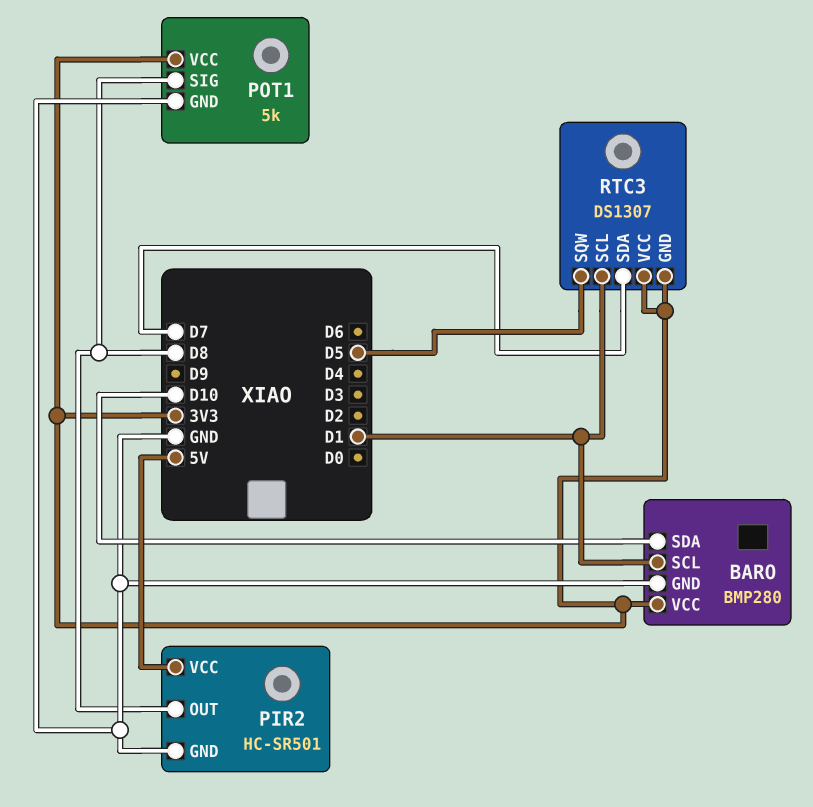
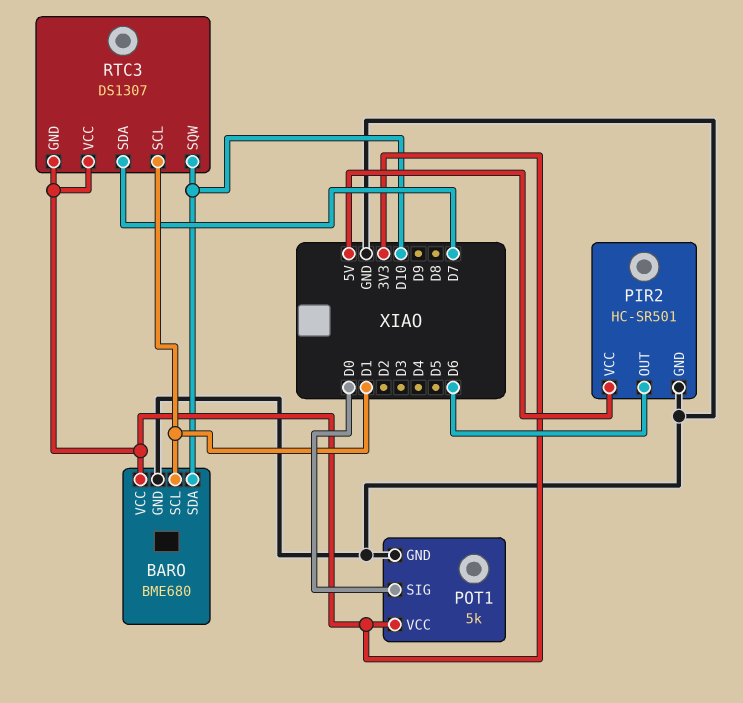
BARO: BMP280 -> BME680
PIR2 pin OUT: D8 -> D6
POT1 pin SIG: D8 -> D0
RTC3 pin SQW: D5 -> D10

